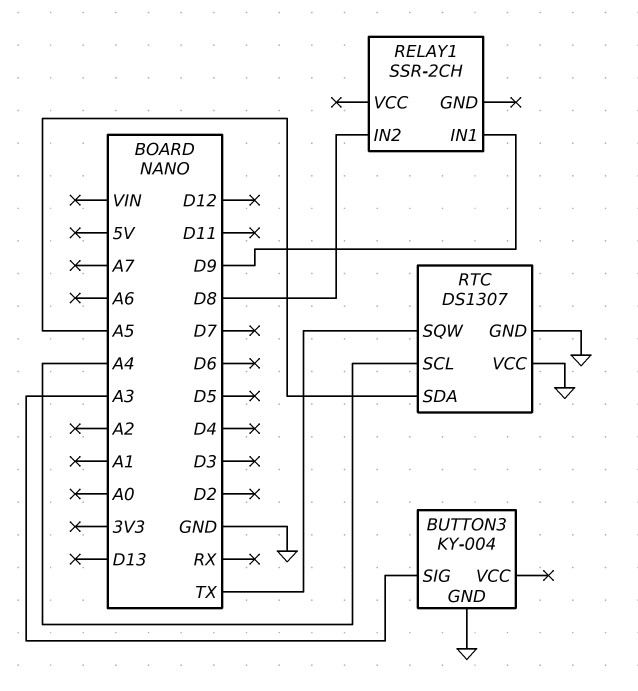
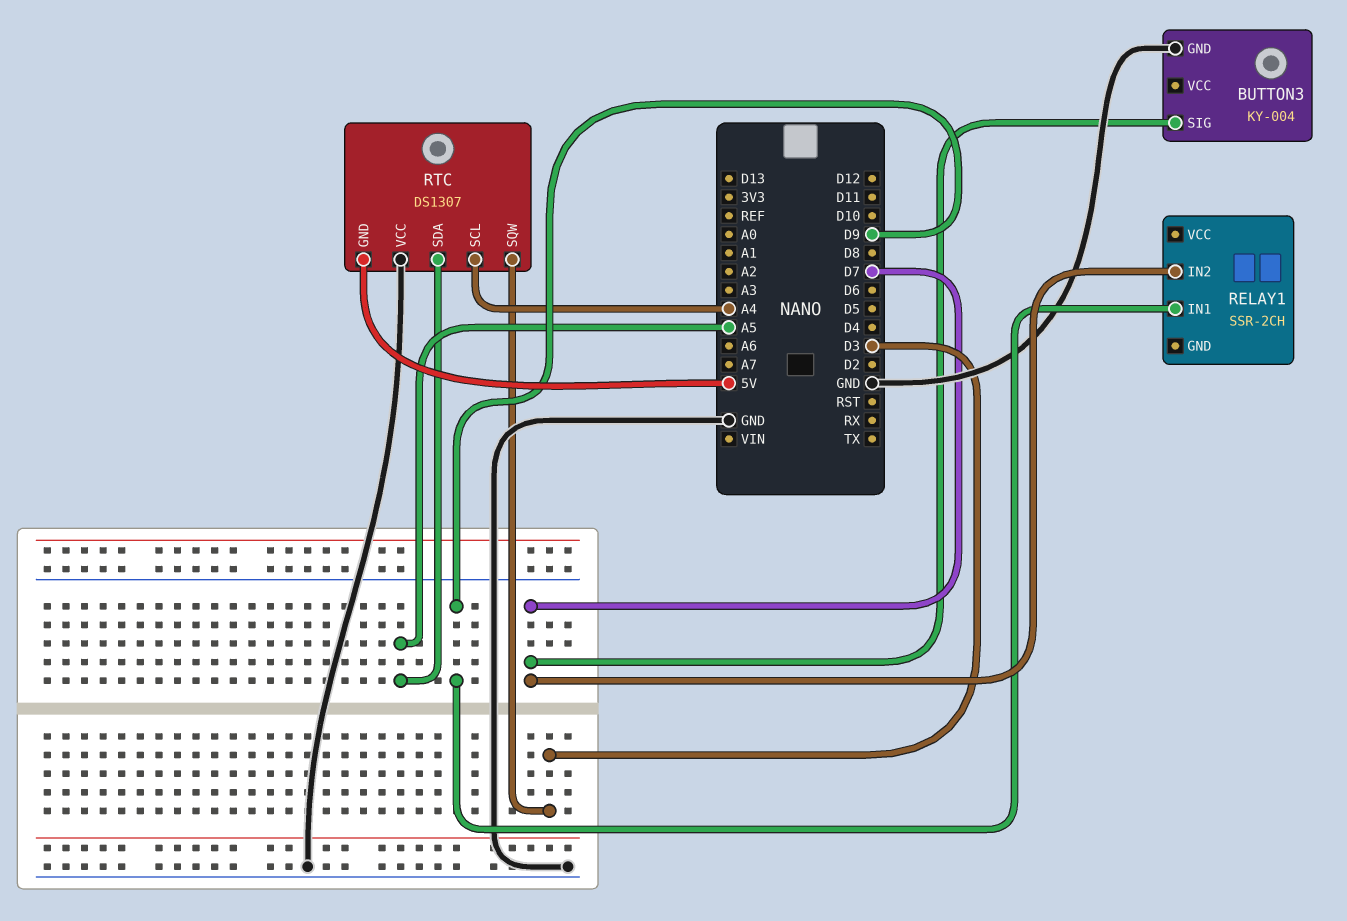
BUTTON3 pin SIG: A3 -> D7
RELAY1 pin IN2: D8 -> D7
RTC pin GND: GND -> 5V
RTC pin SQW: TX -> D3

